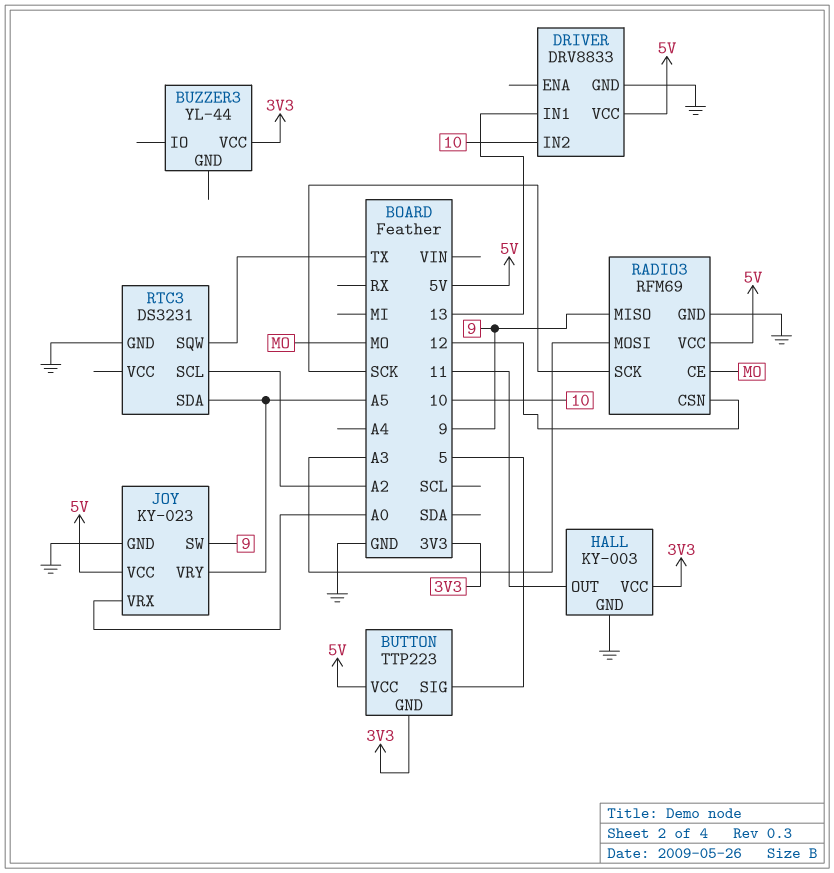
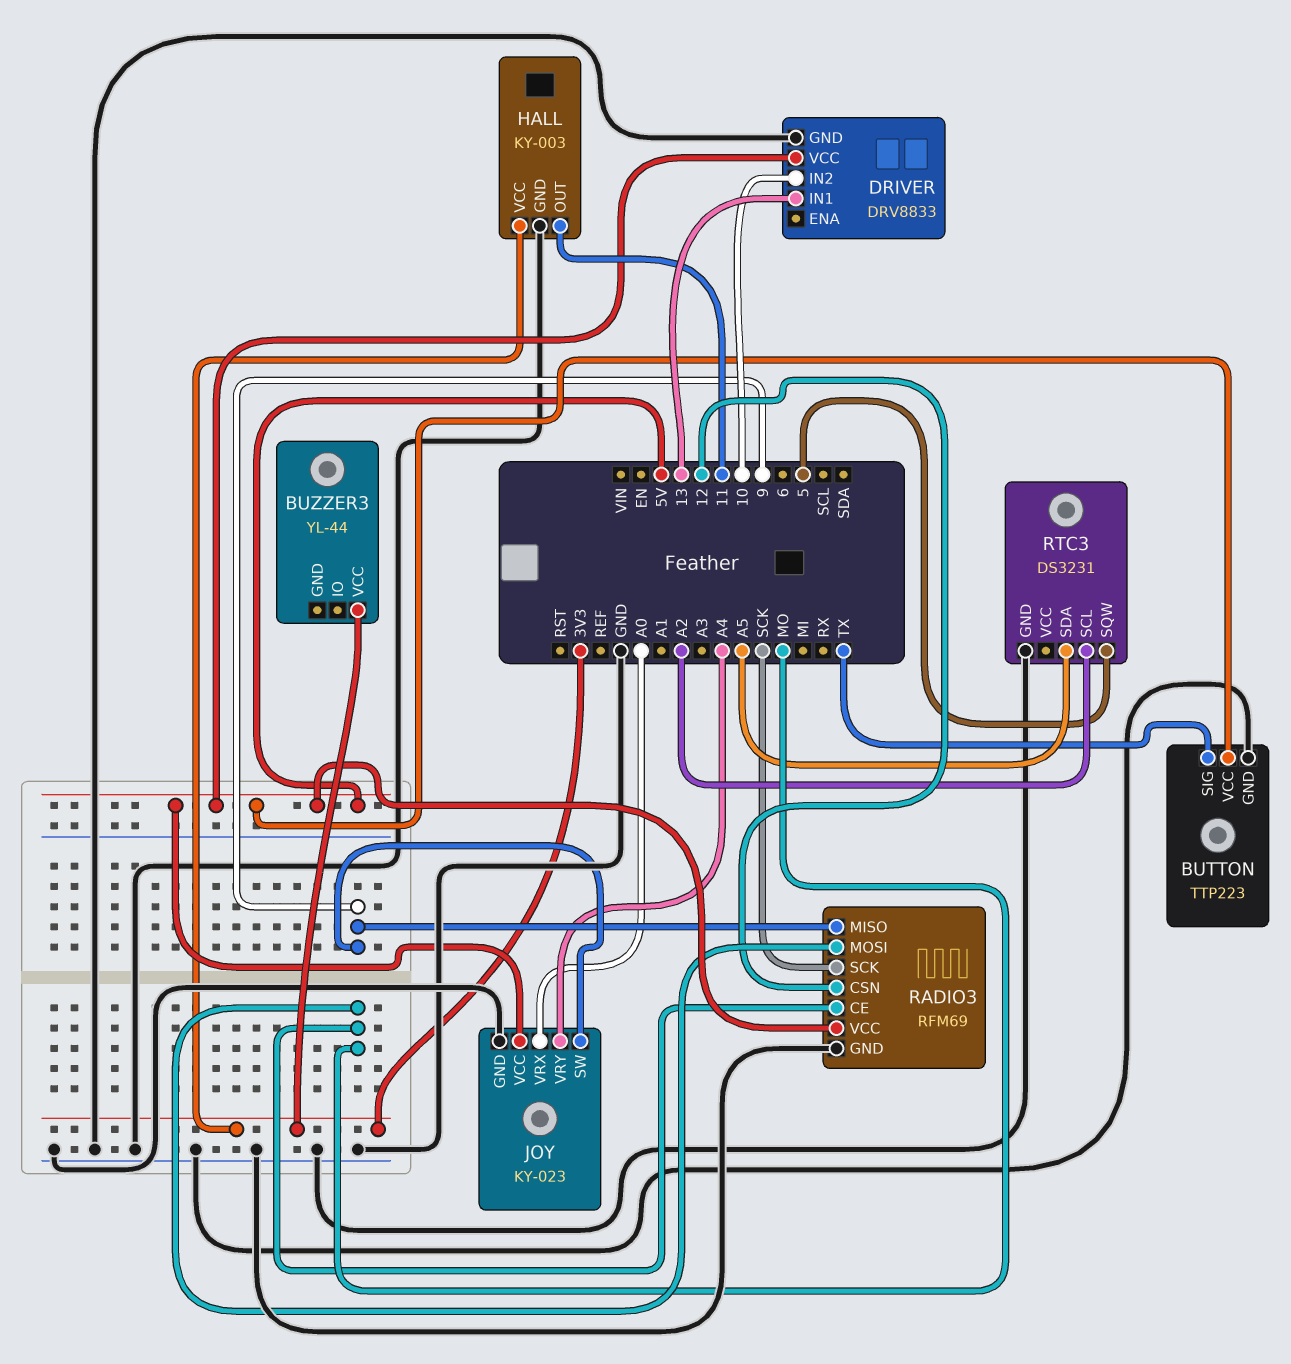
BUTTON pin GND: 3V3 -> GND
BUTTON pin SIG: 5 -> TX
JOY pin VRY: A5 -> A4
RADIO3 pin MOSI: A3 -> MO
RTC3 pin SQW: TX -> 5

